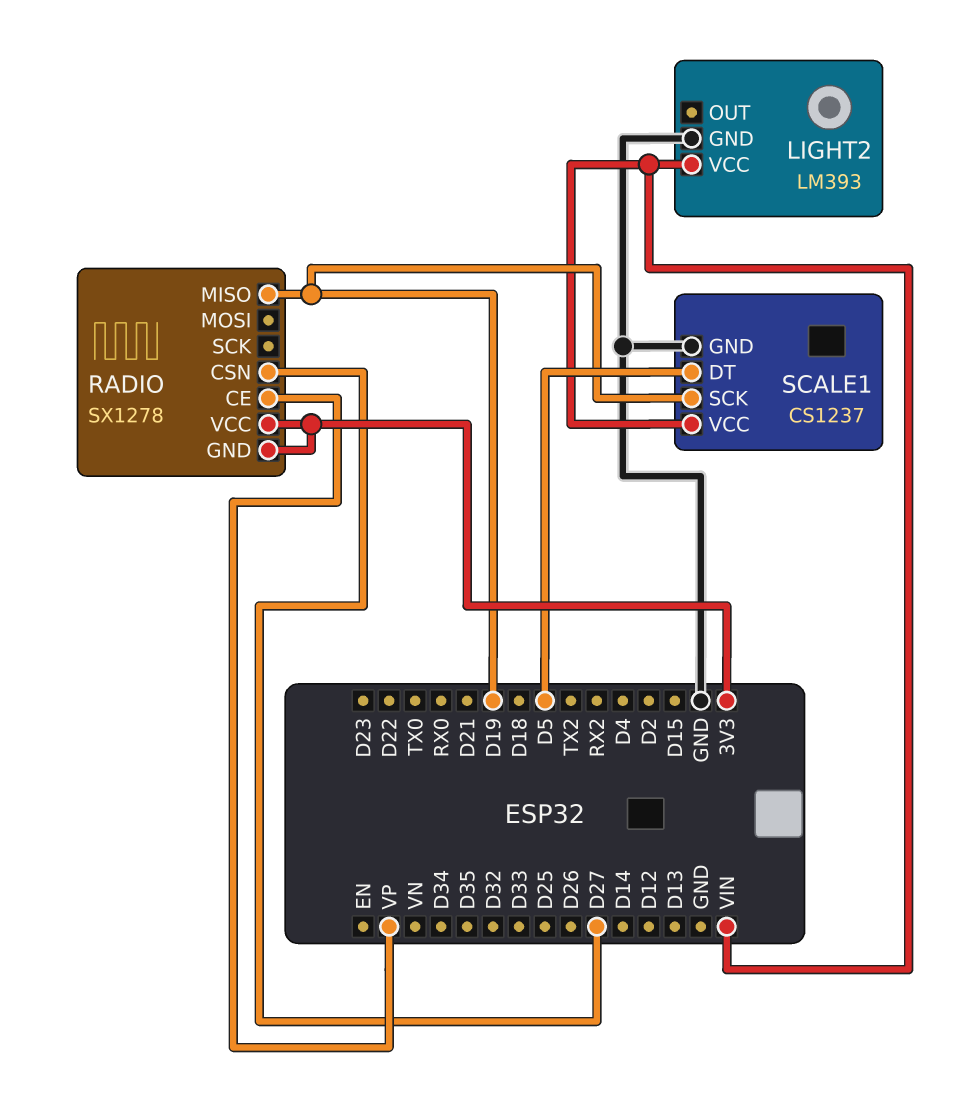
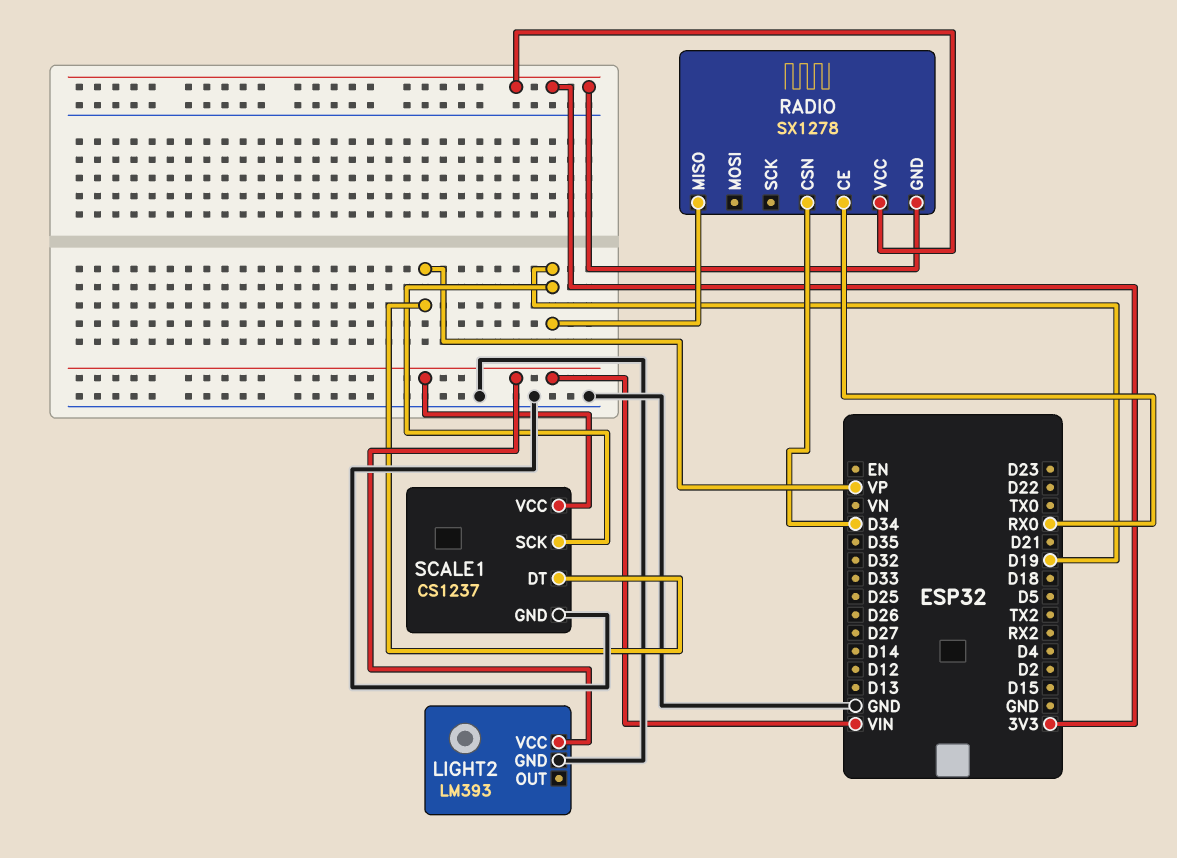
RADIO pin CE: VP -> RX0
RADIO pin CSN: D27 -> D34
SCALE1 pin DT: D5 -> VP

